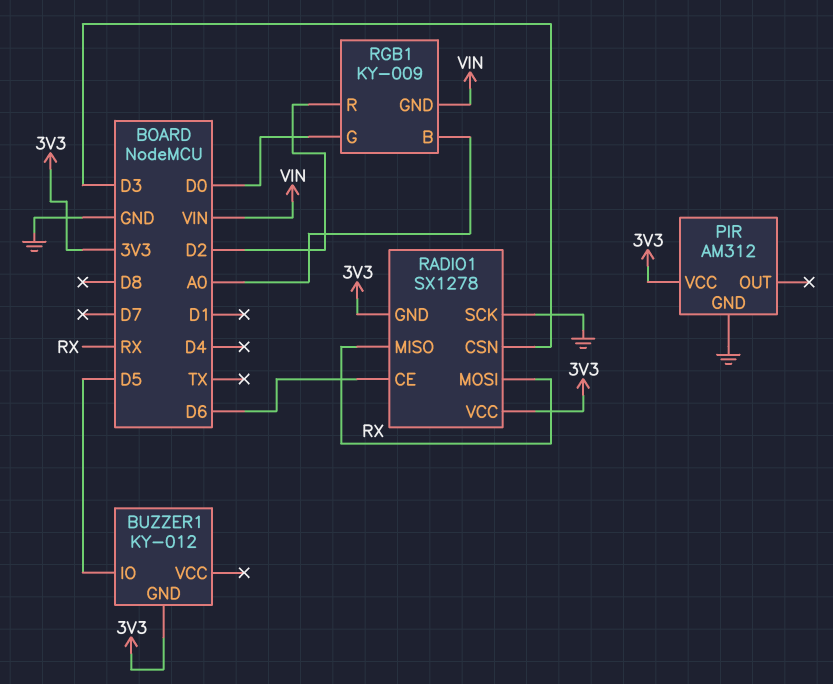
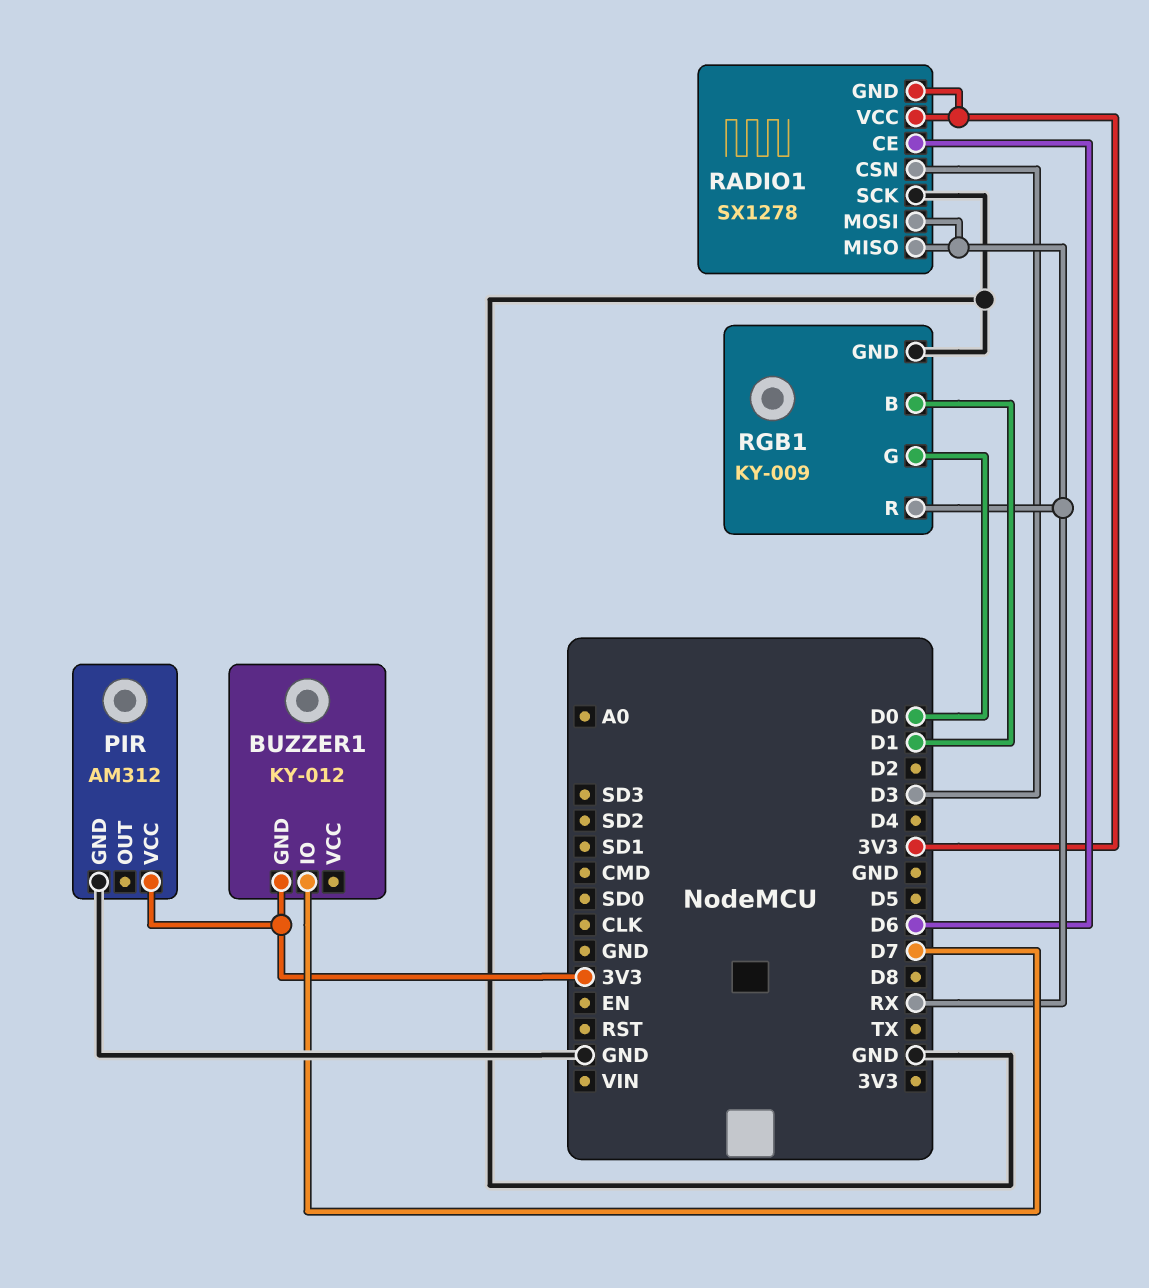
BUZZER1 pin IO: D5 -> D7
RGB1 pin B: A0 -> D1
RGB1 pin GND: VIN -> GND
RGB1 pin R: D2 -> RX

